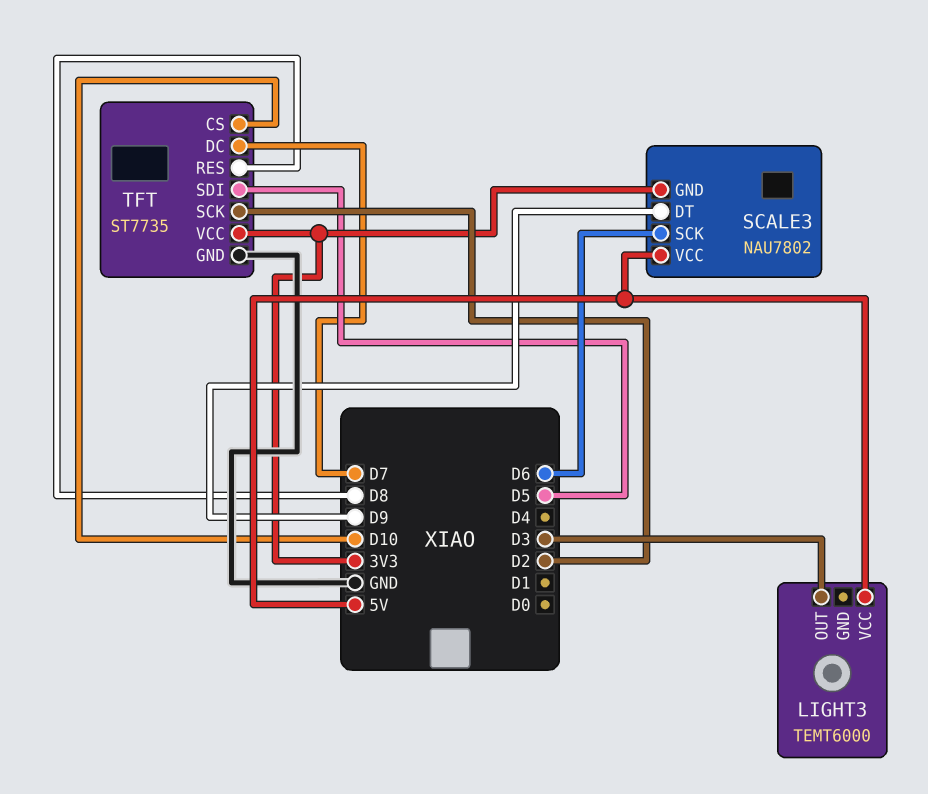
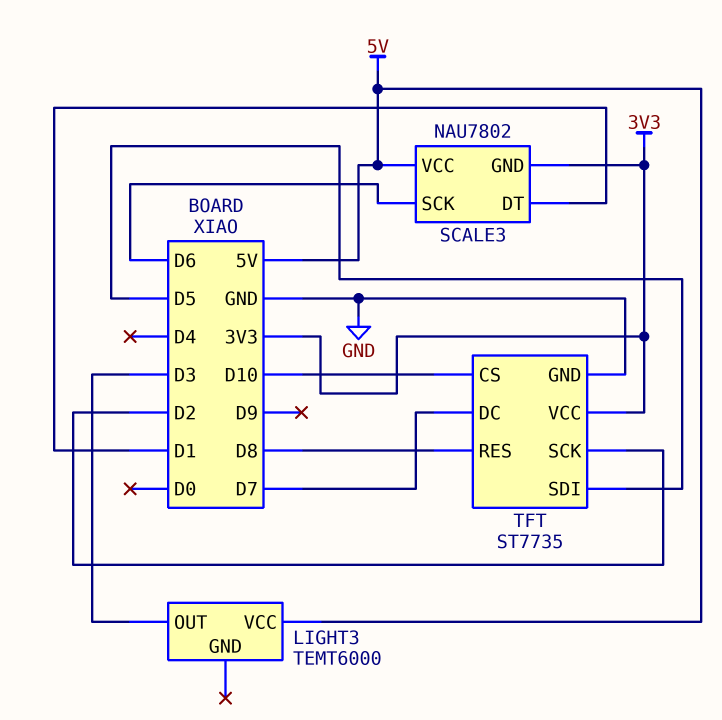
SCALE3 pin DT: D9 -> D1

